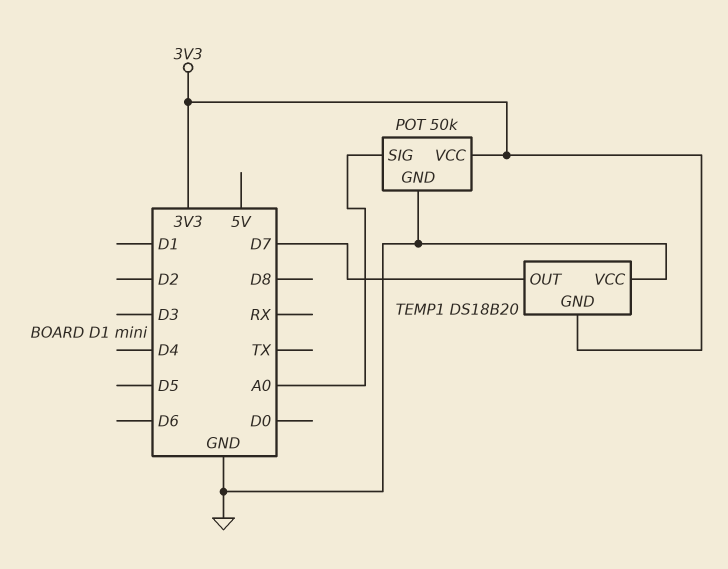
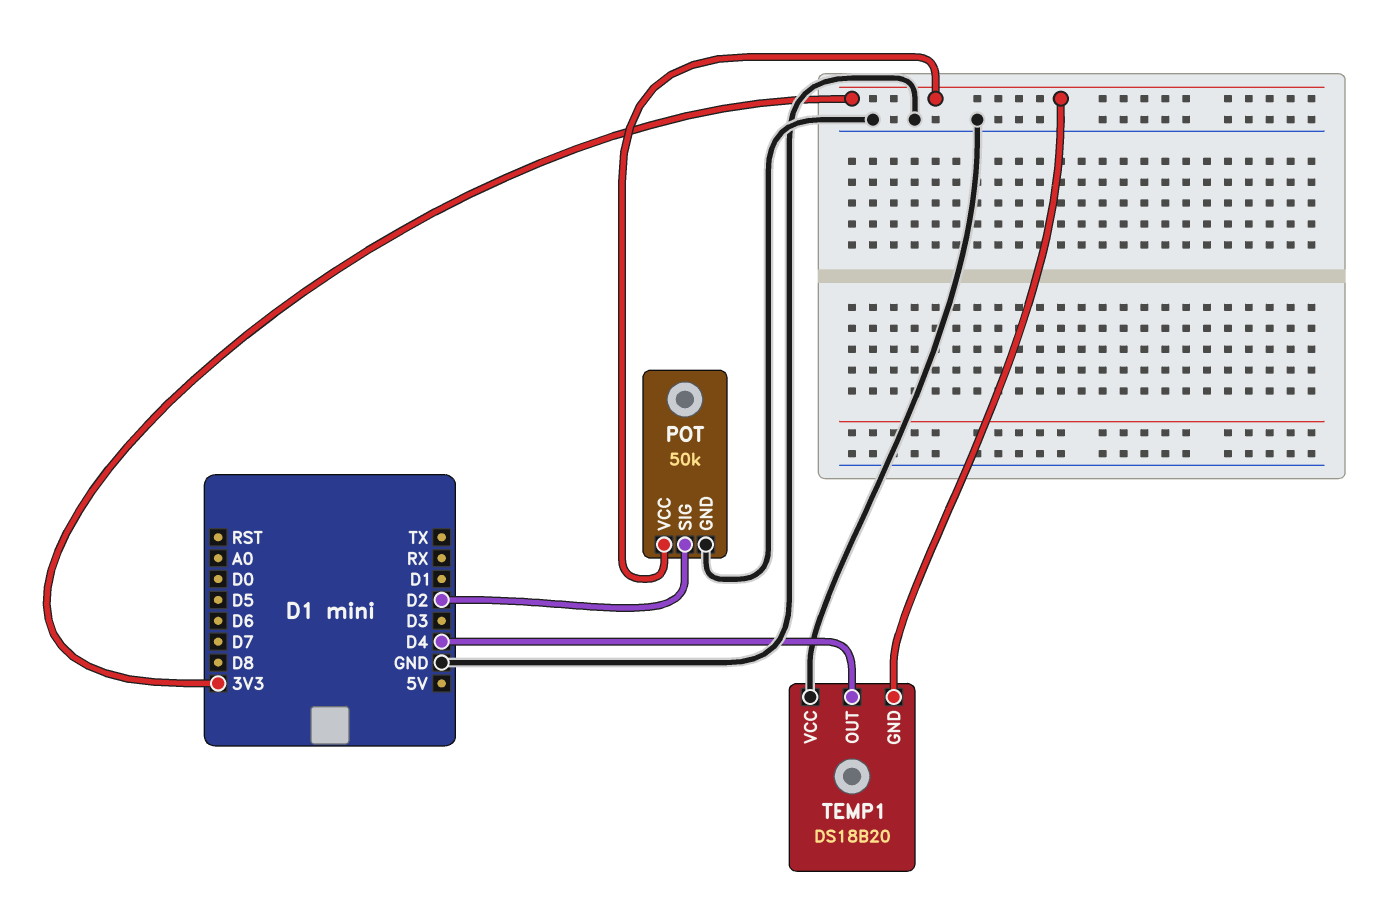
POT pin SIG: A0 -> D2
TEMP1 pin OUT: D7 -> D4

